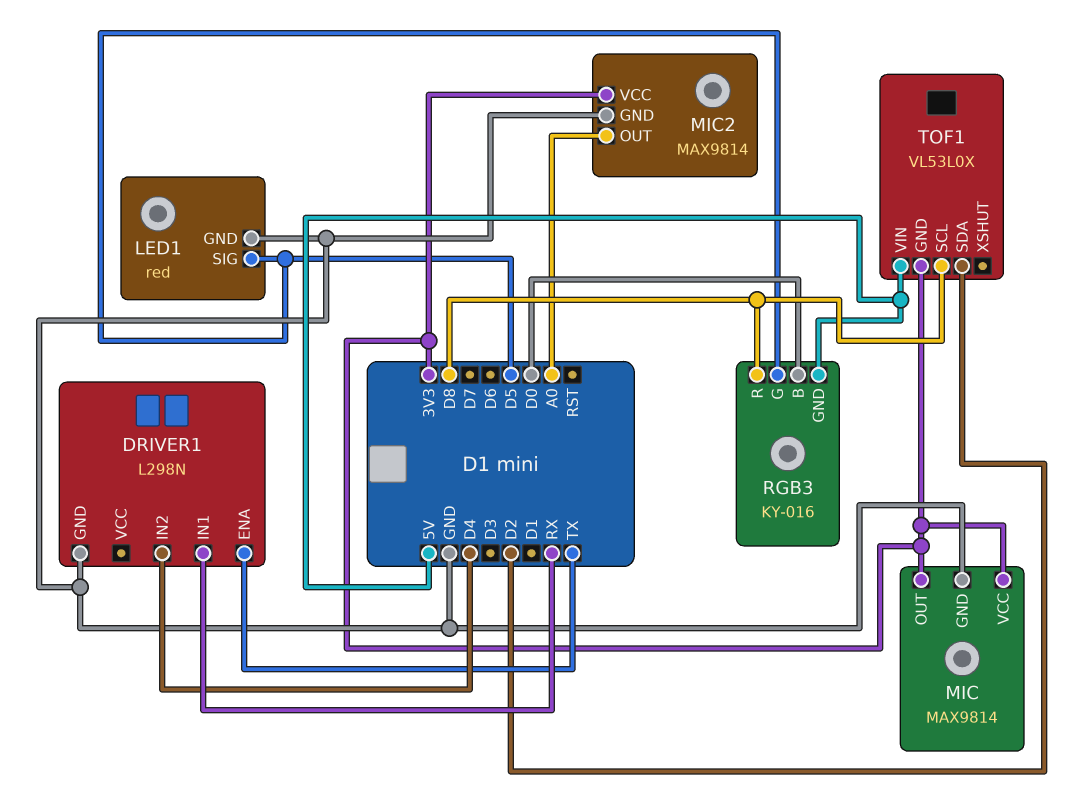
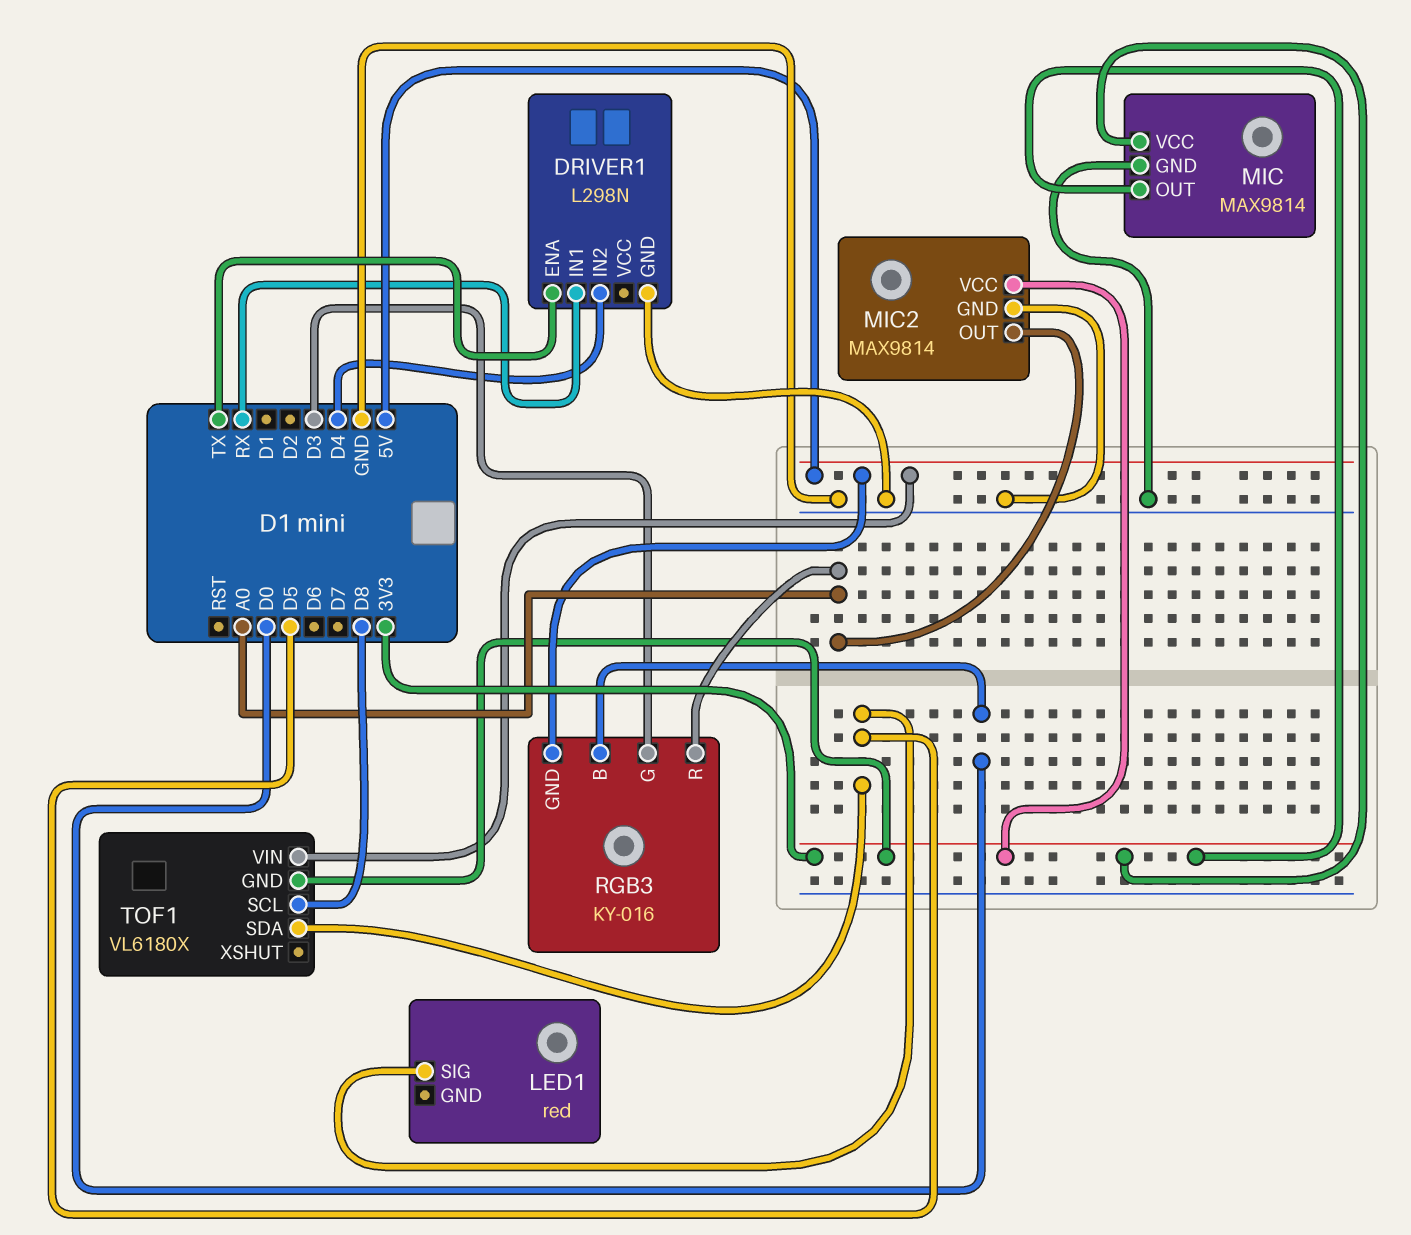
LED1 pin GND: GND -> none
RGB3 pin G: D5 -> D3
RGB3 pin R: D8 -> A0
TOF1: VL53L0X -> VL6180X
TOF1 pin SDA: D2 -> D5

